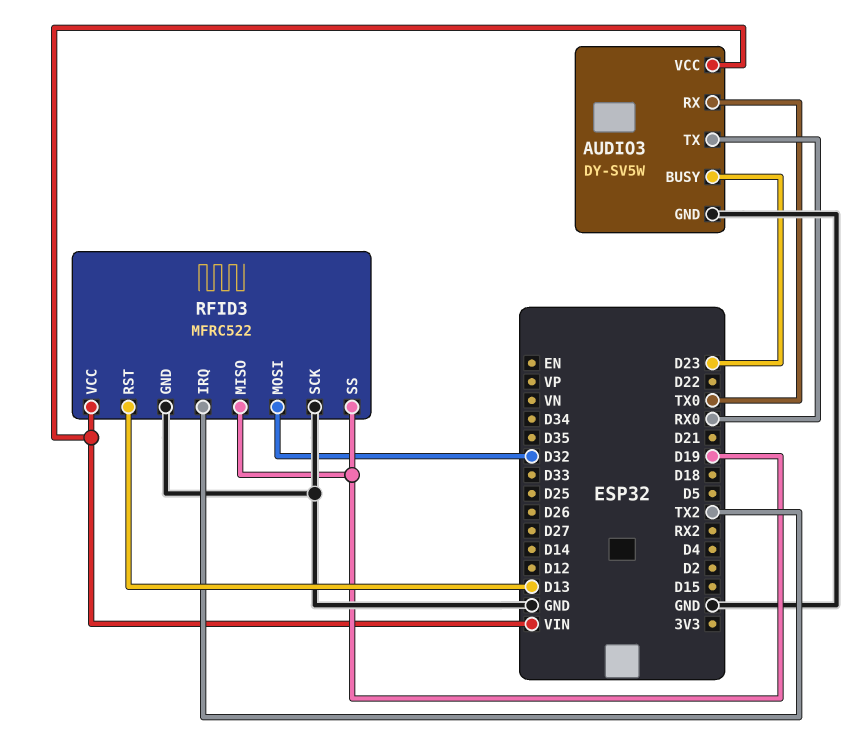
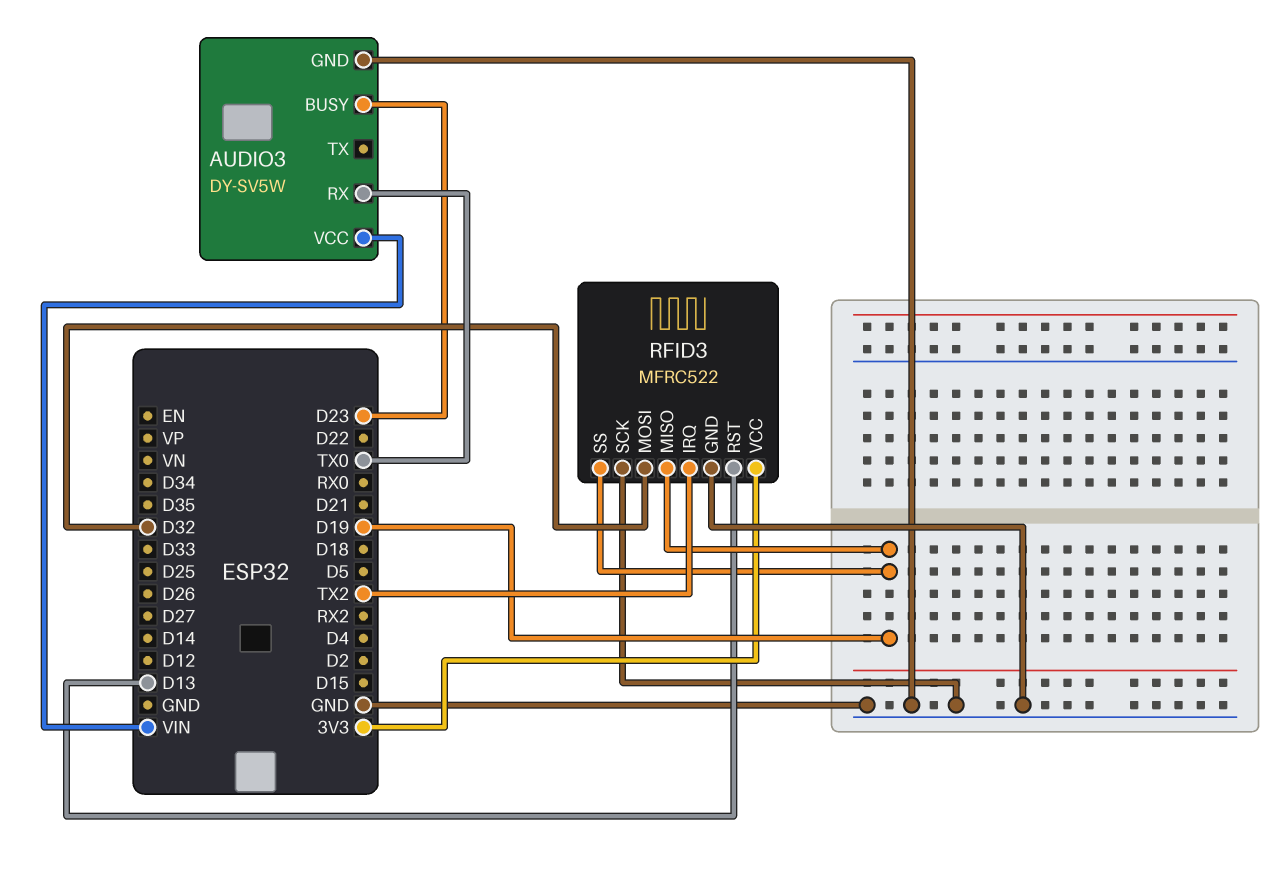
AUDIO3 pin TX: RX0 -> none
RFID3 pin VCC: VIN -> 3V3

